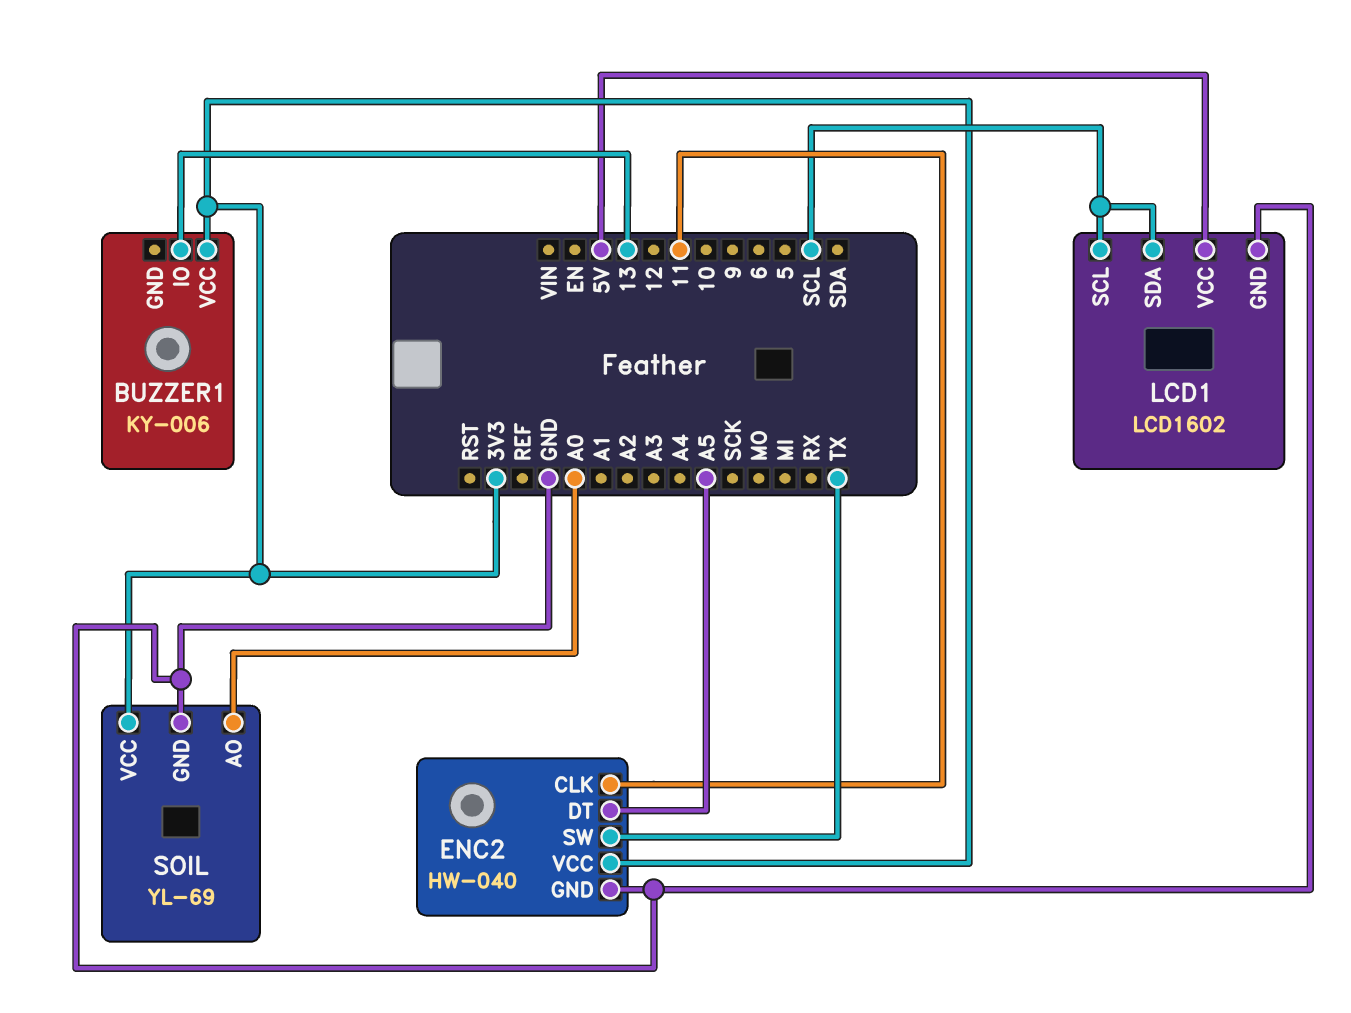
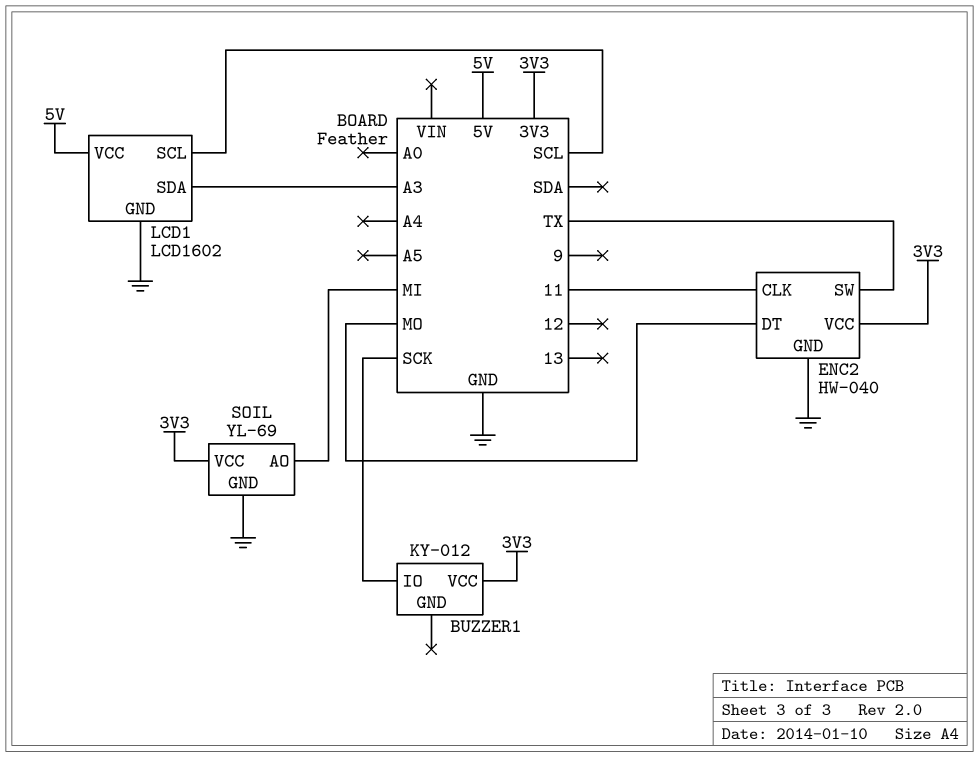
BUZZER1: KY-006 -> KY-012
BUZZER1 pin IO: 13 -> SCK
ENC2 pin DT: A5 -> MO
LCD1 pin SDA: SCL -> A3
SOIL pin AO: A0 -> MI

